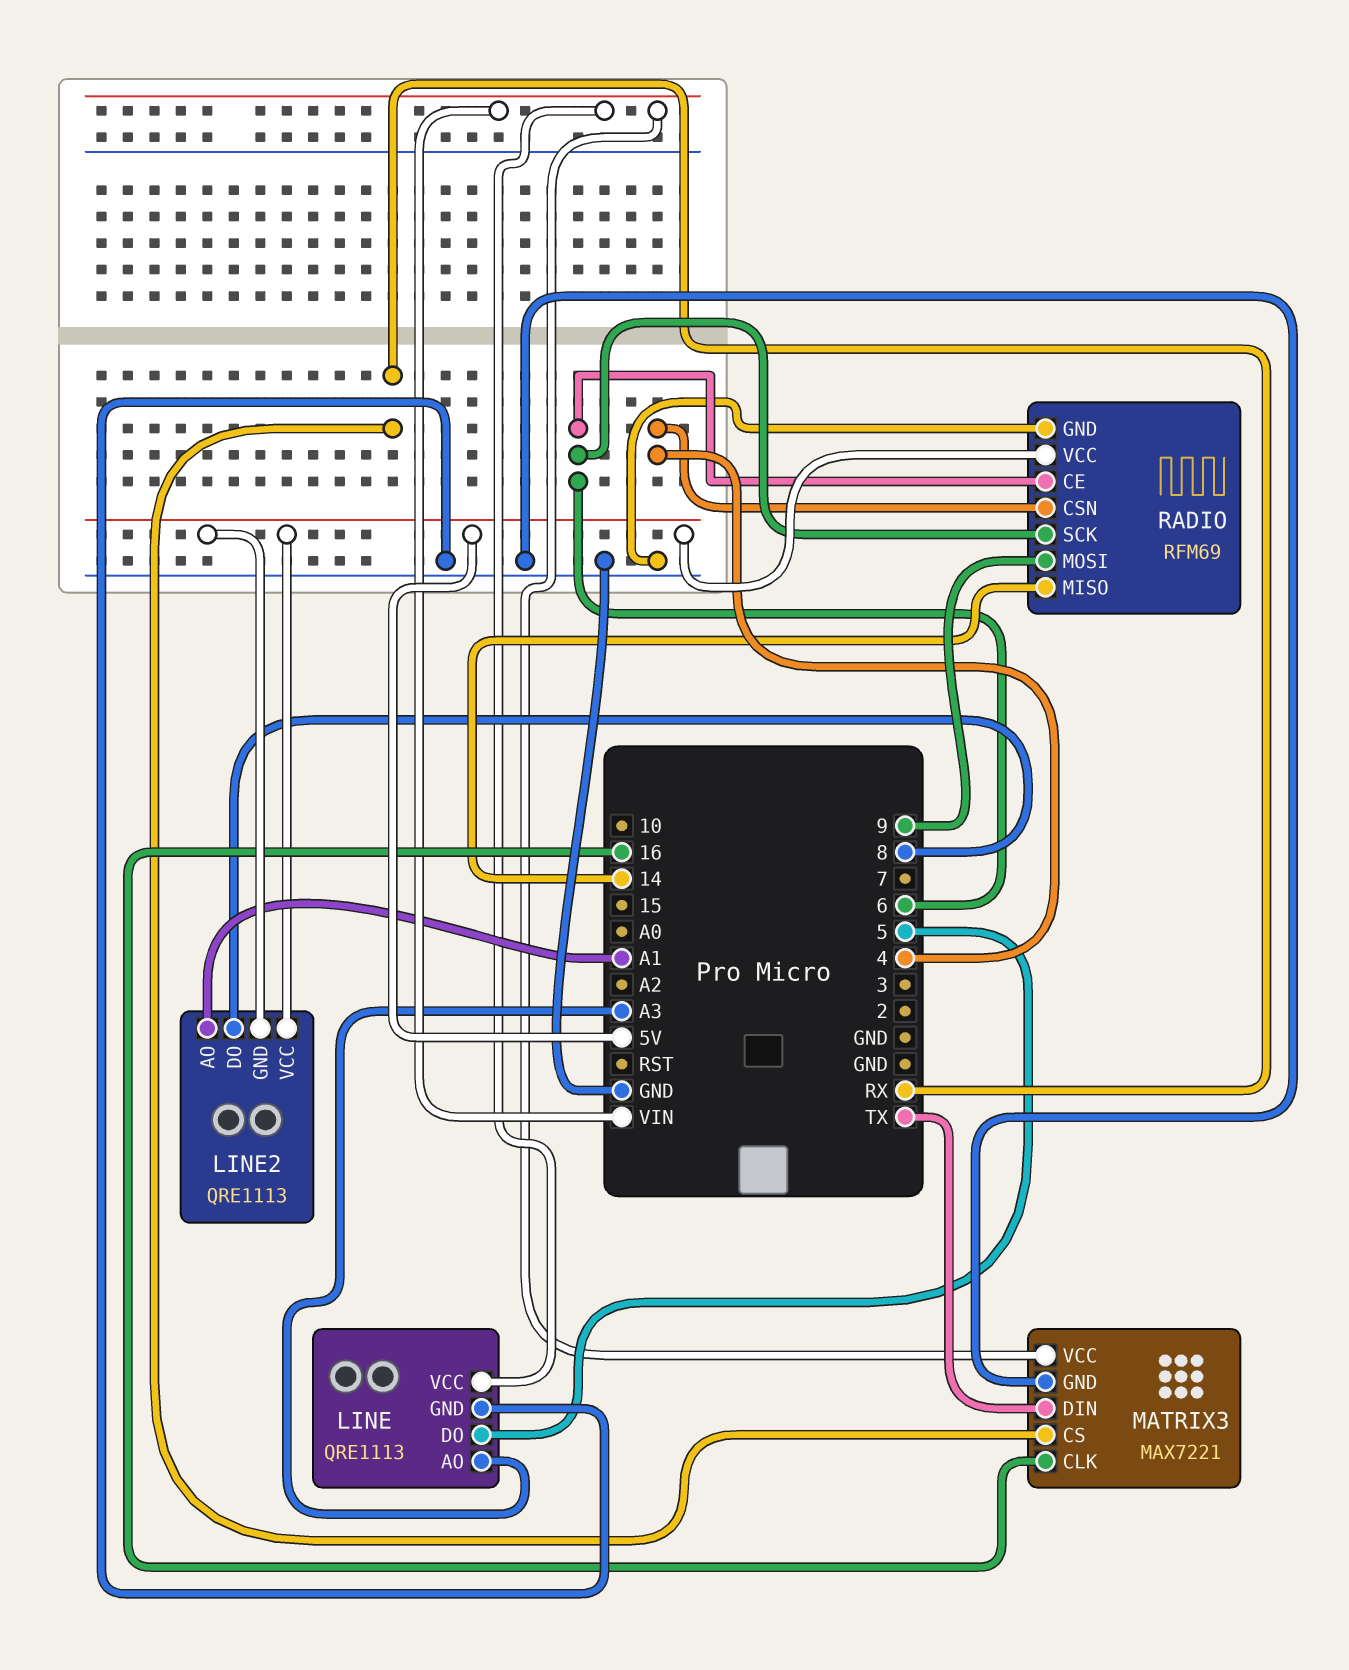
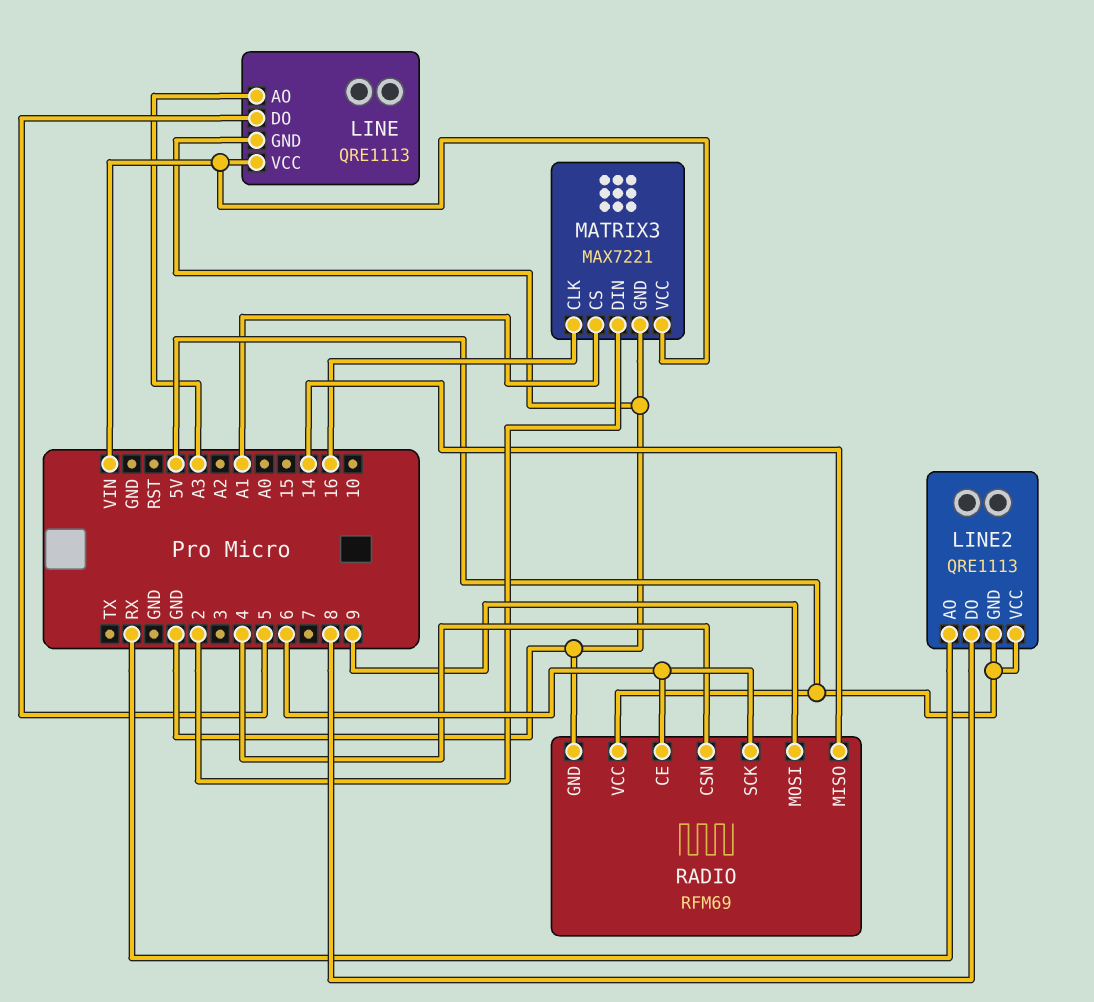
LINE2 pin AO: A1 -> RX
MATRIX3 pin CS: RX -> A1
MATRIX3 pin DIN: TX -> 2

